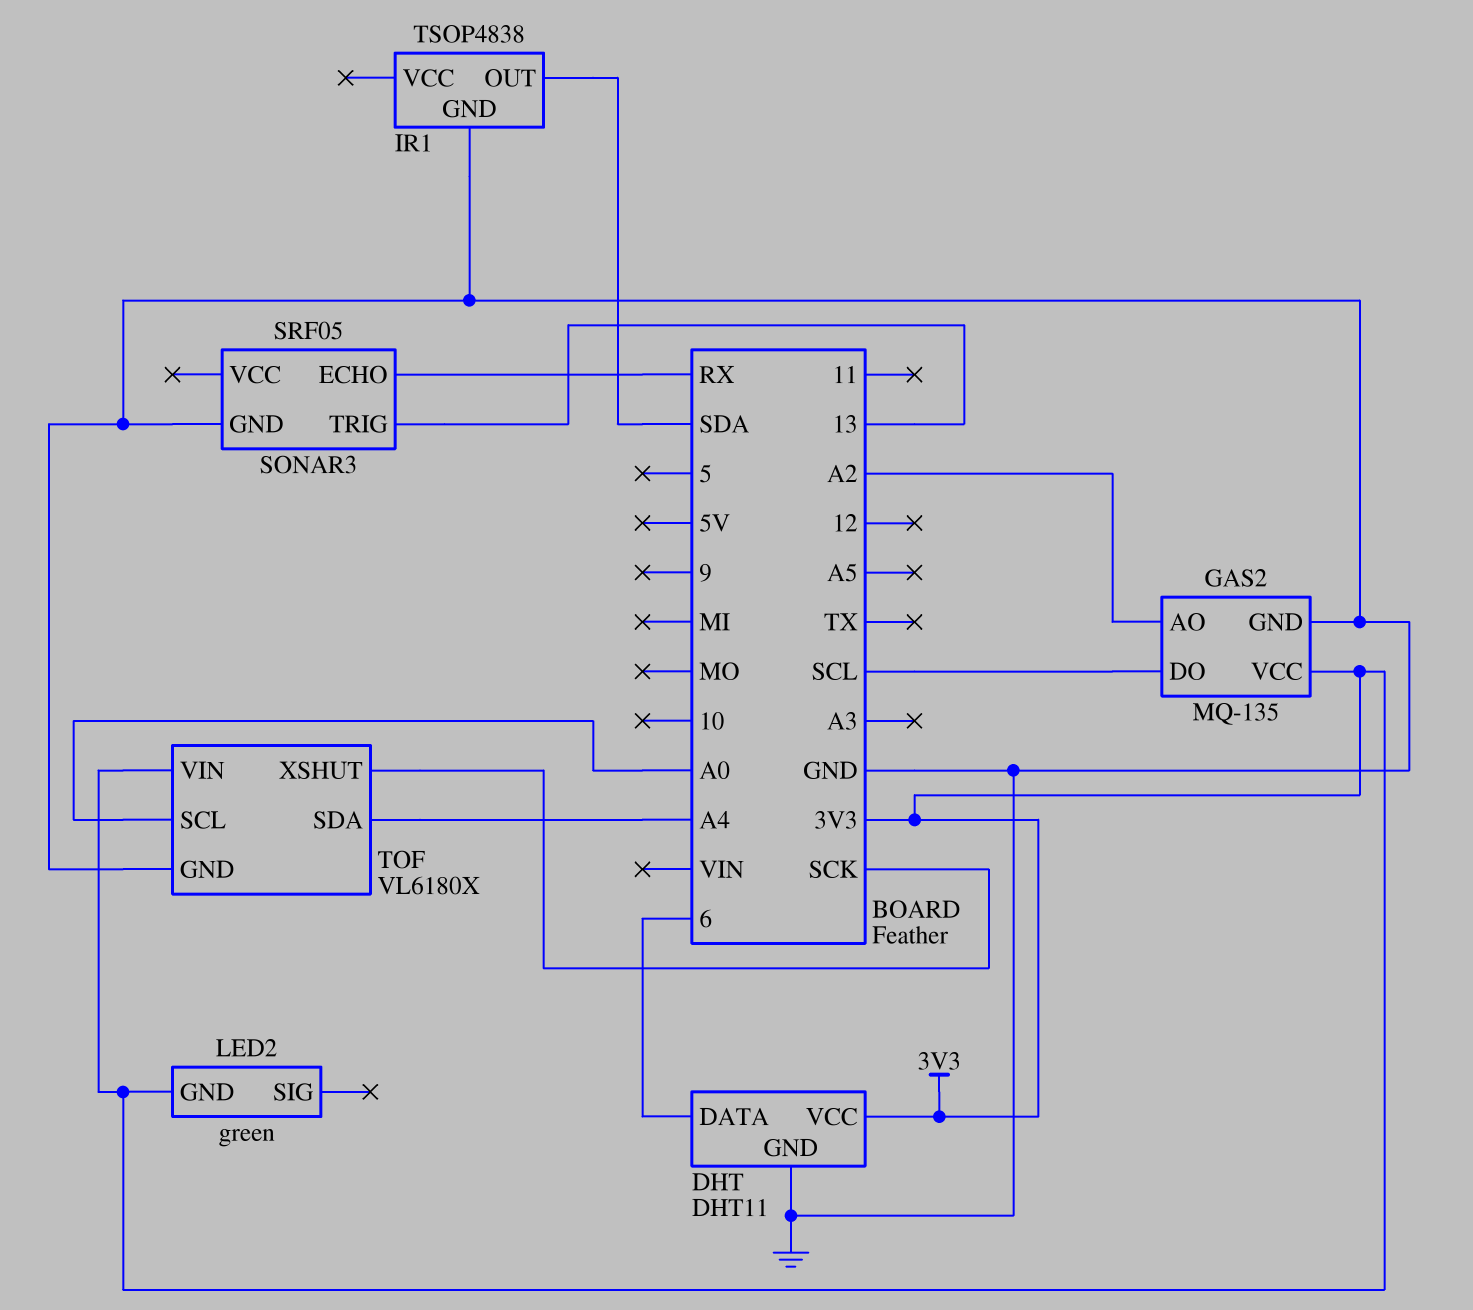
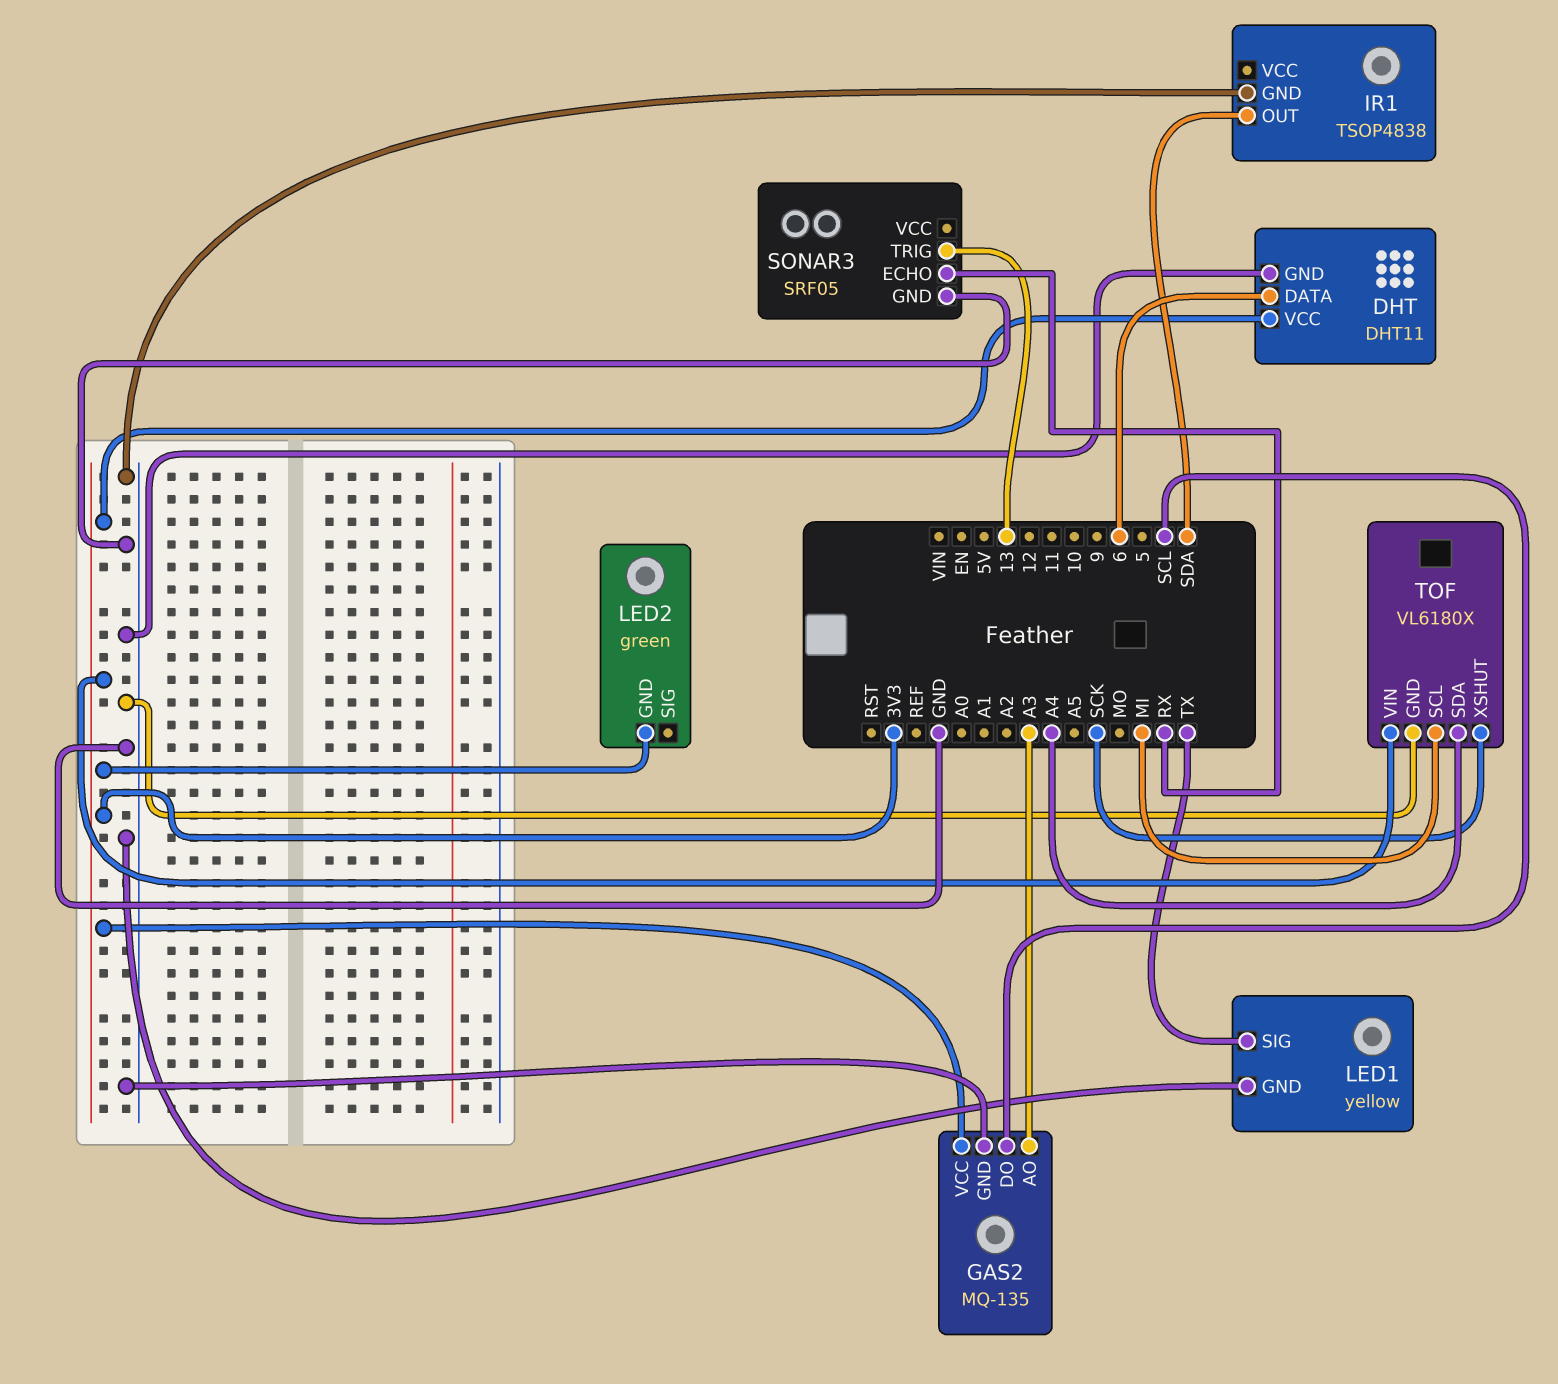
GAS2 pin AO: A2 -> A3
LED1: none -> yellow
LED1 pin GND: none -> GND
LED1 pin SIG: none -> TX
TOF pin SCL: A0 -> MI

